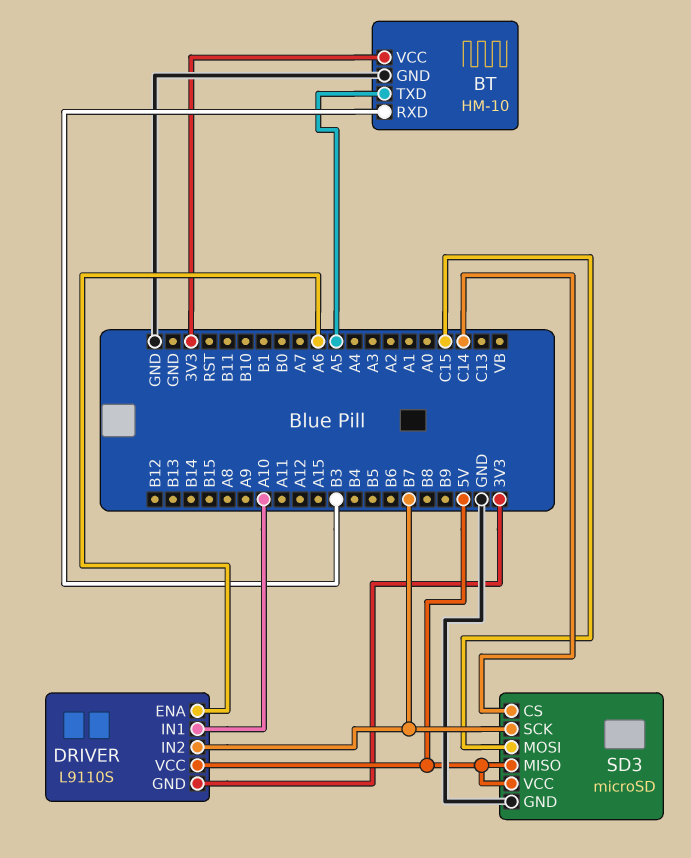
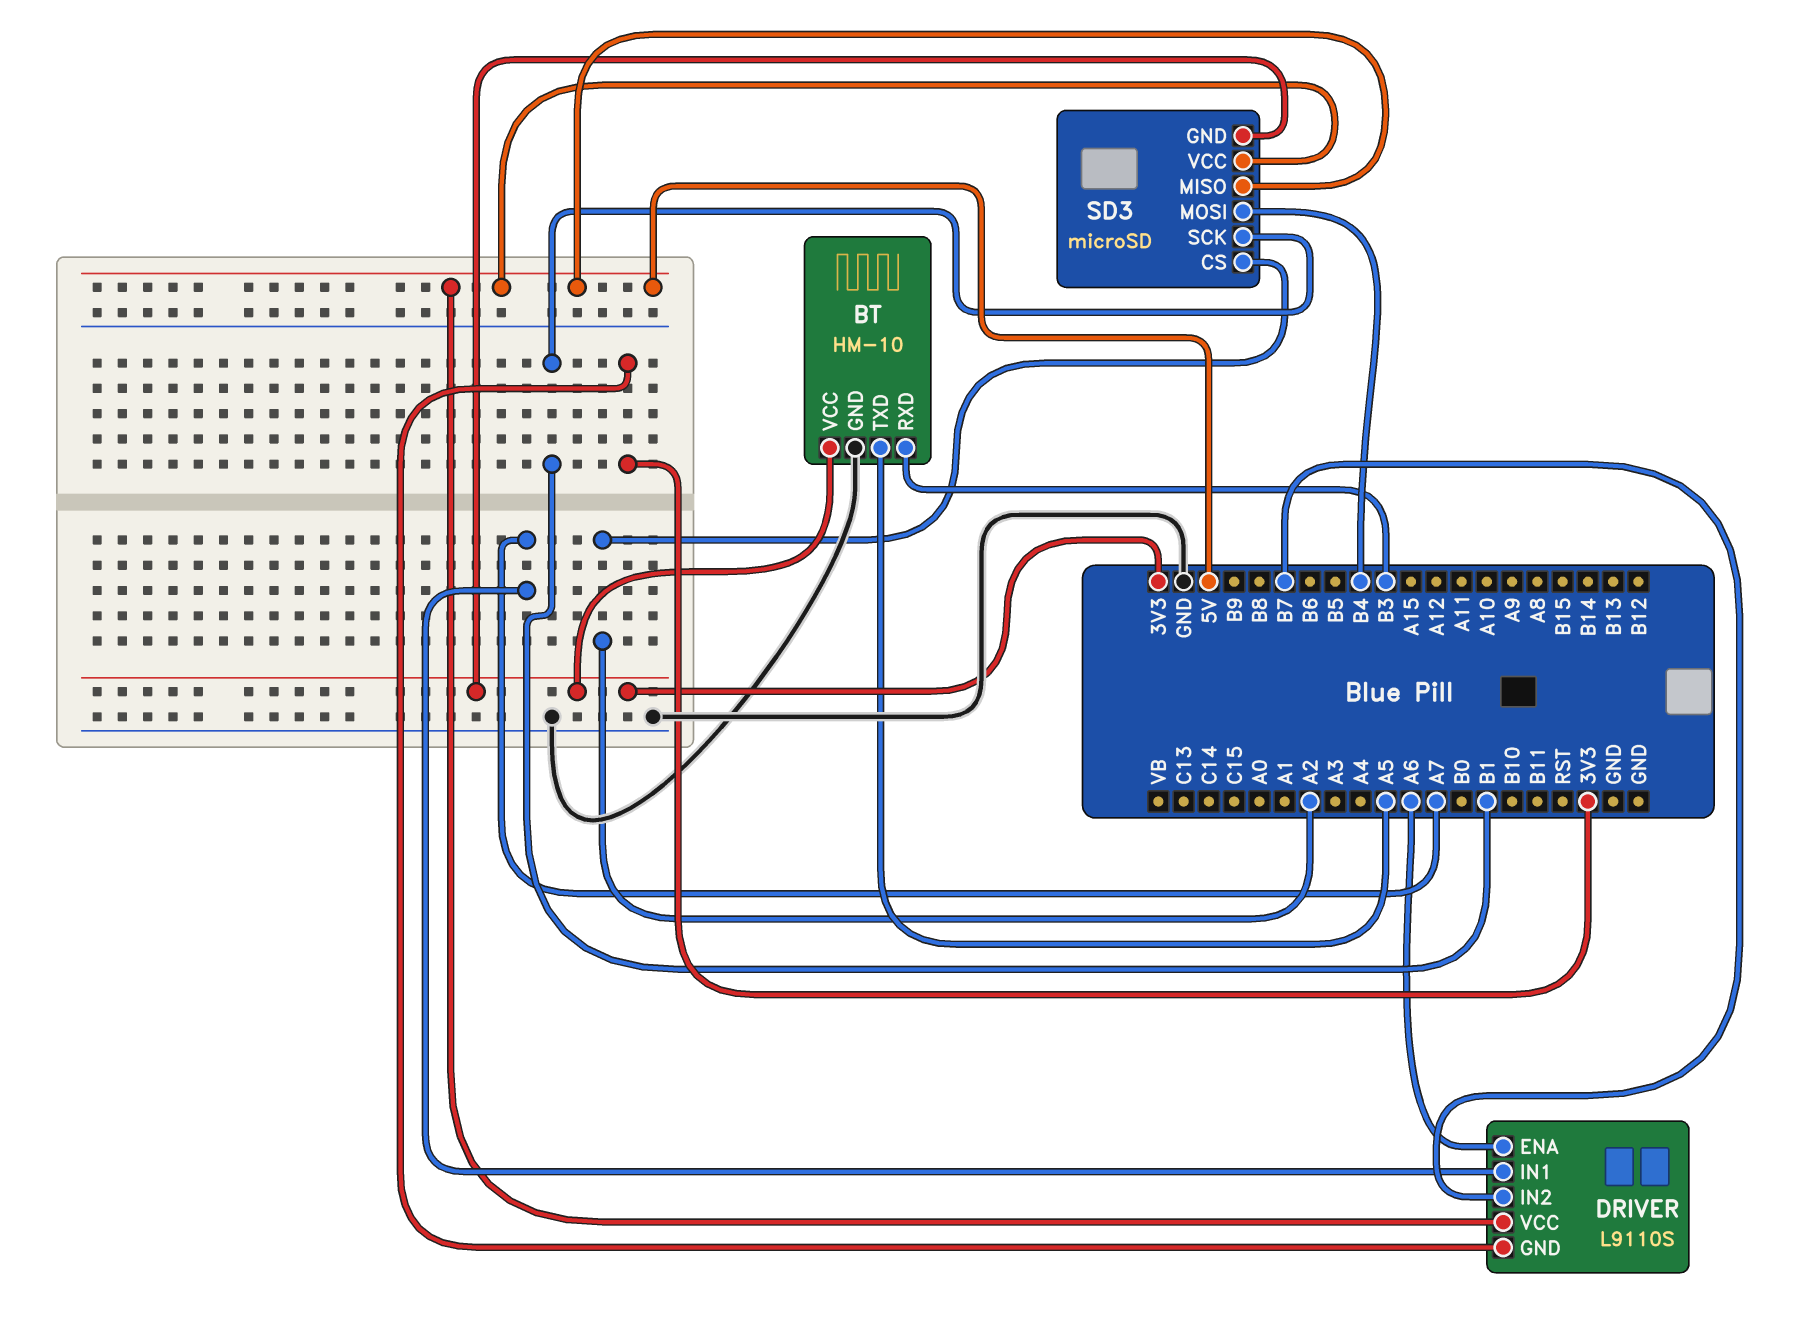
DRIVER pin IN1: A10 -> A7
SD3 pin CS: C14 -> A2
SD3 pin GND: GND -> 3V3
SD3 pin MOSI: C15 -> B4
SD3 pin SCK: B7 -> B1

